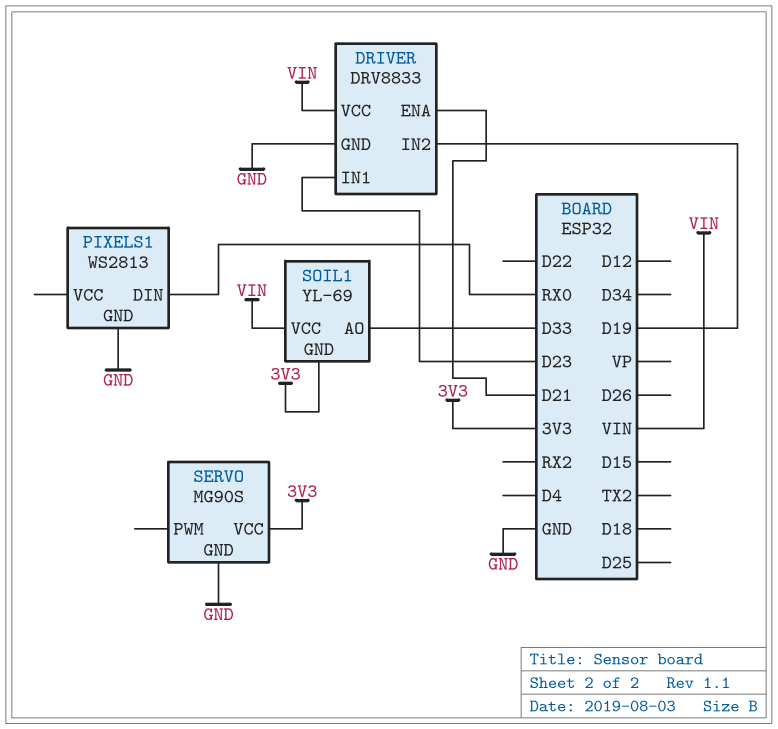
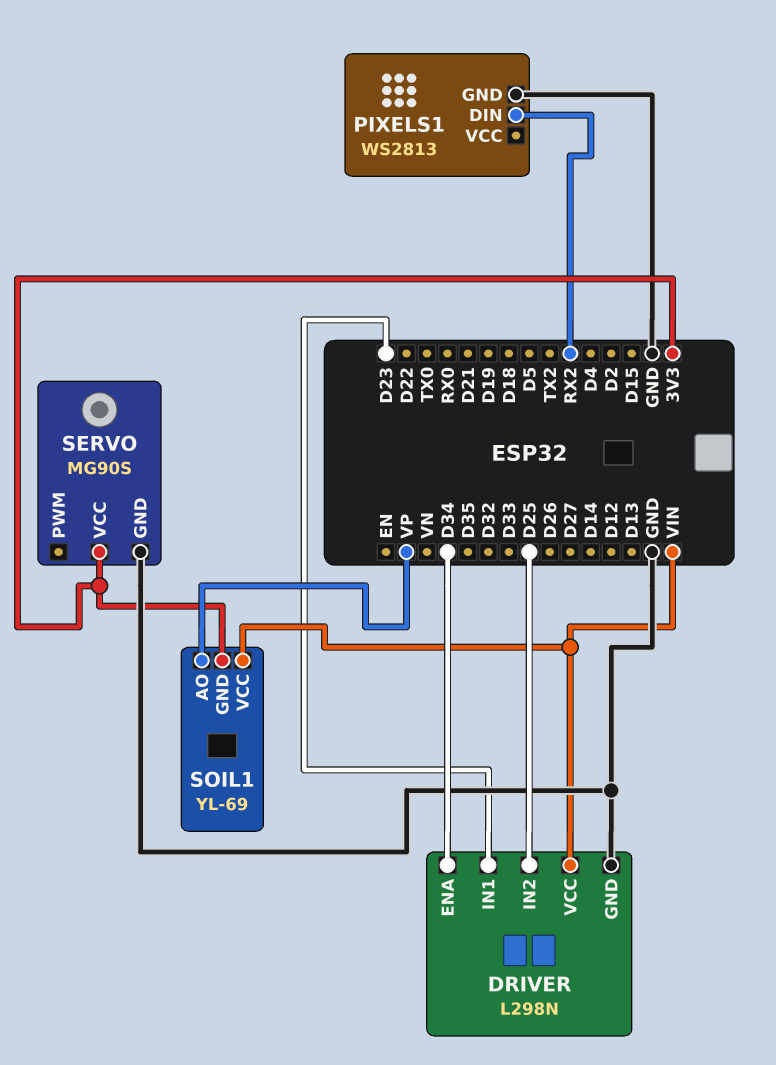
DRIVER: DRV8833 -> L298N
DRIVER pin ENA: D21 -> D34
DRIVER pin IN2: D19 -> D25
PIXELS1 pin DIN: RX0 -> RX2
SOIL1 pin AO: D33 -> VP

